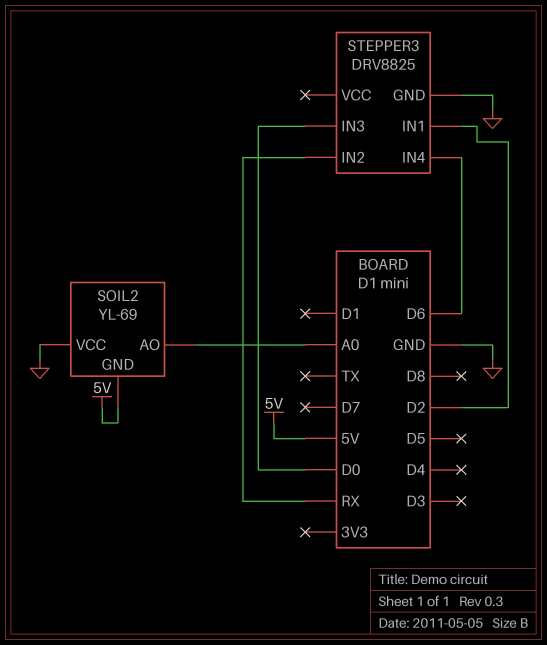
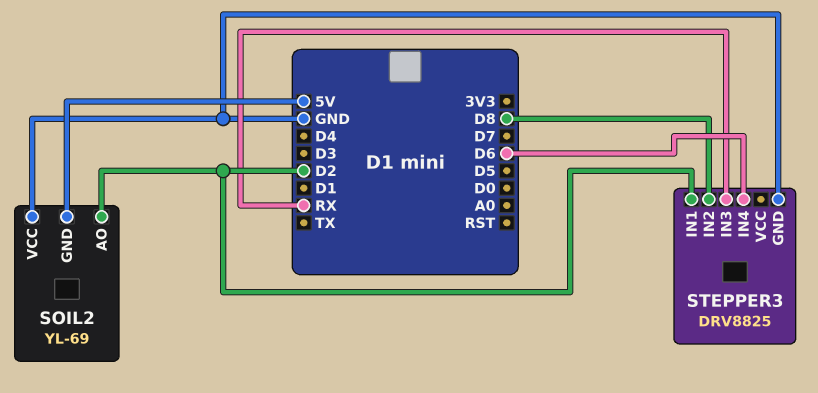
SOIL2 pin AO: A0 -> D2
STEPPER3 pin IN2: RX -> D8
STEPPER3 pin IN3: D0 -> RX

